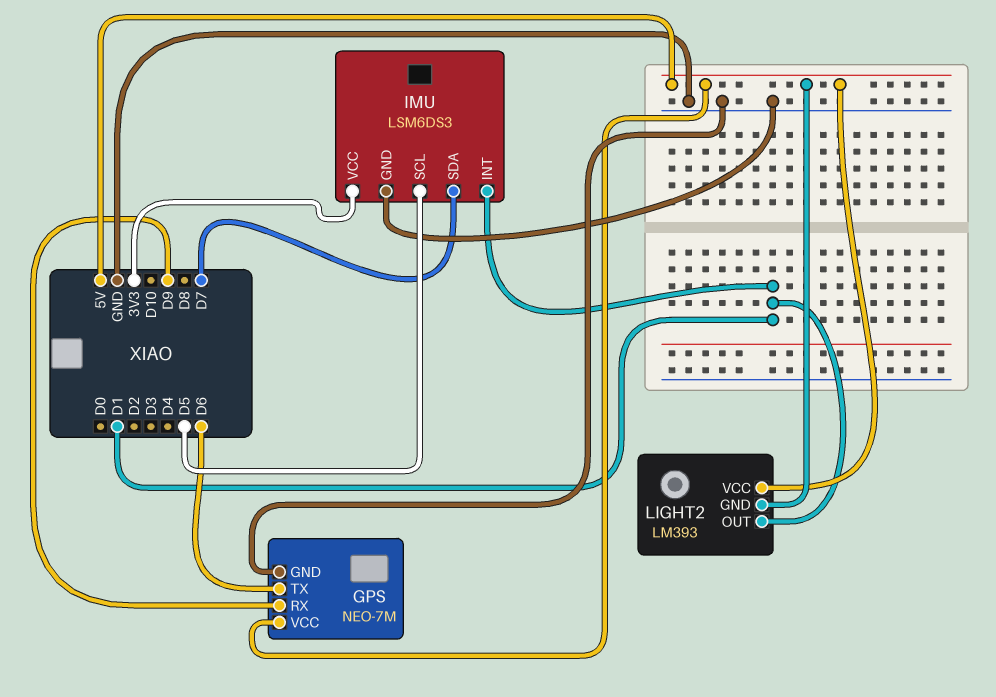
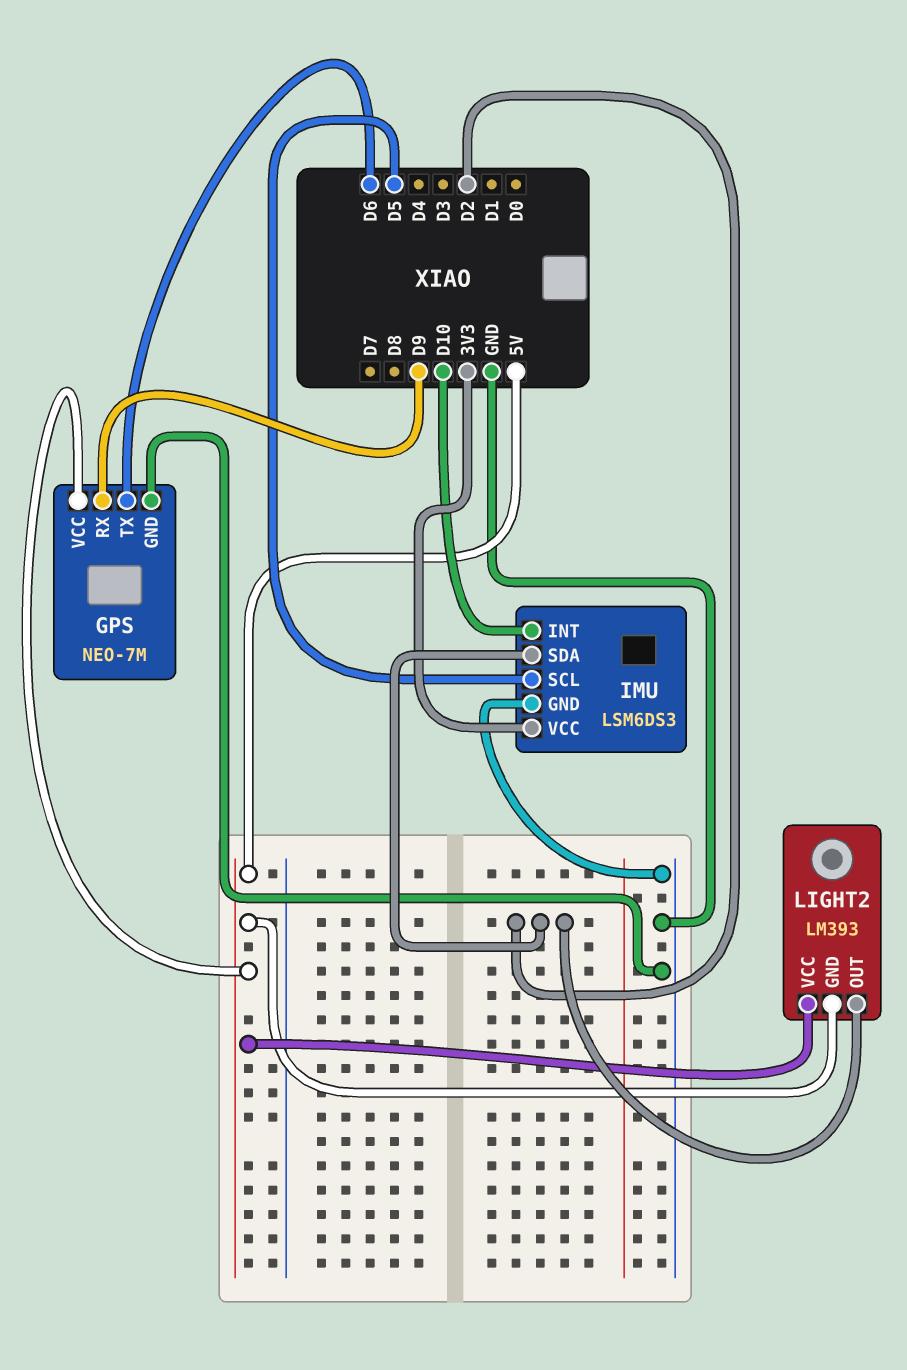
IMU pin INT: D1 -> D10
IMU pin SDA: D7 -> D2
LIGHT2 pin OUT: D1 -> D2

